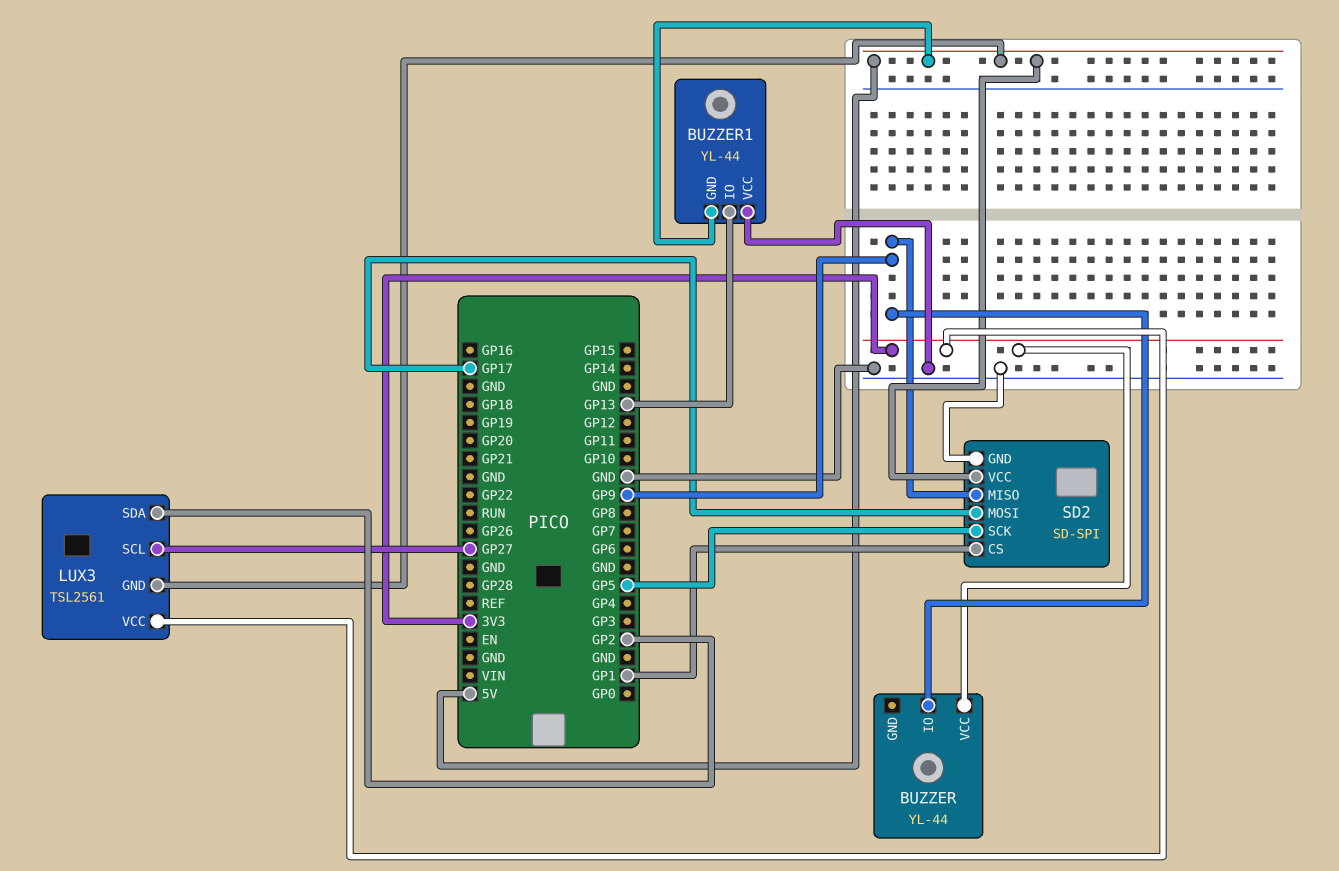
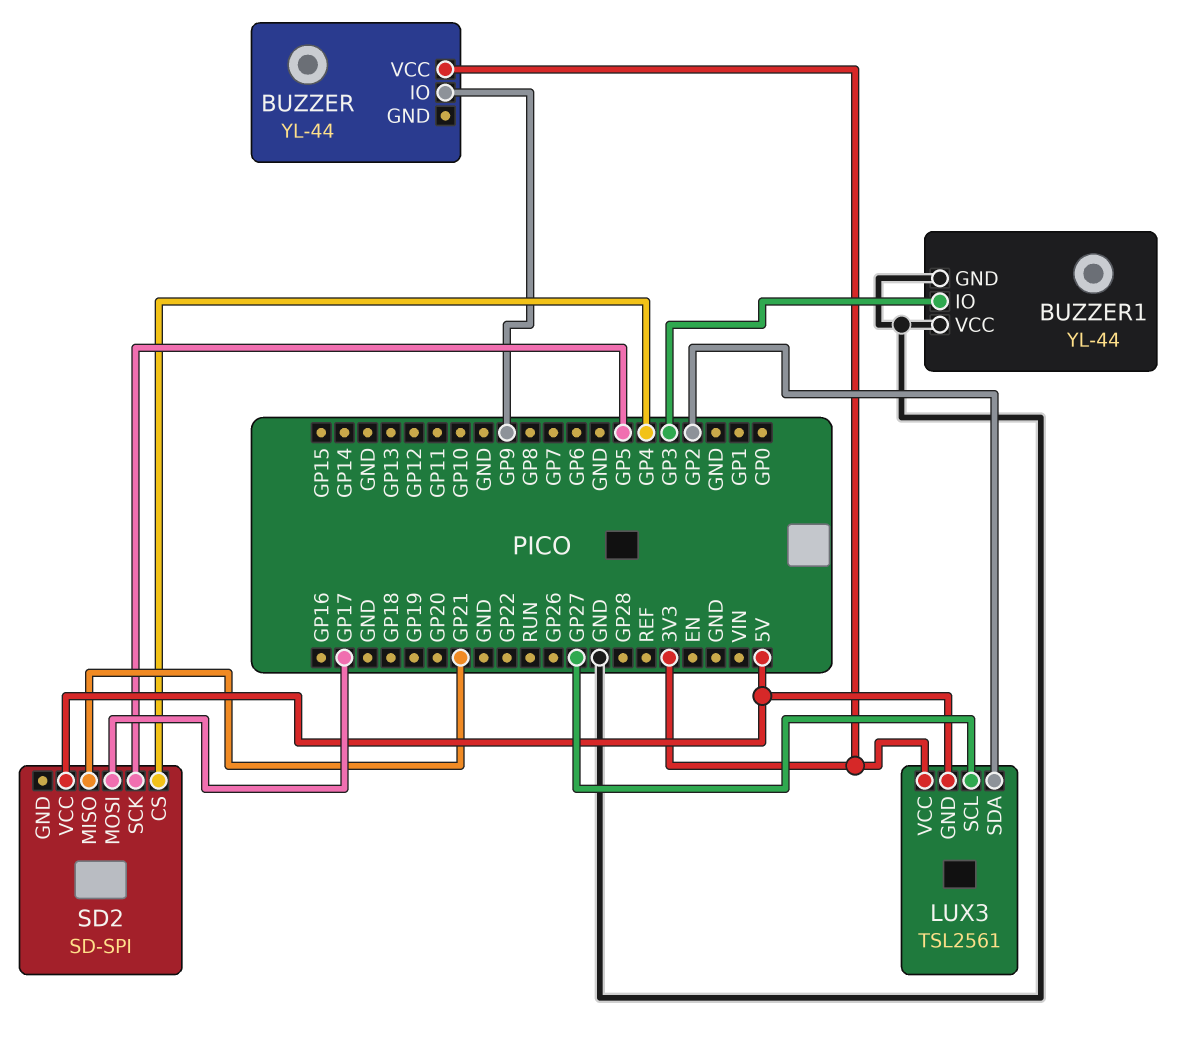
BUZZER1 pin GND: 5V -> GND
BUZZER1 pin IO: GP13 -> GP3
SD2 pin CS: GP1 -> GP4
SD2 pin GND: GND -> none
SD2 pin MISO: GP9 -> GP21

